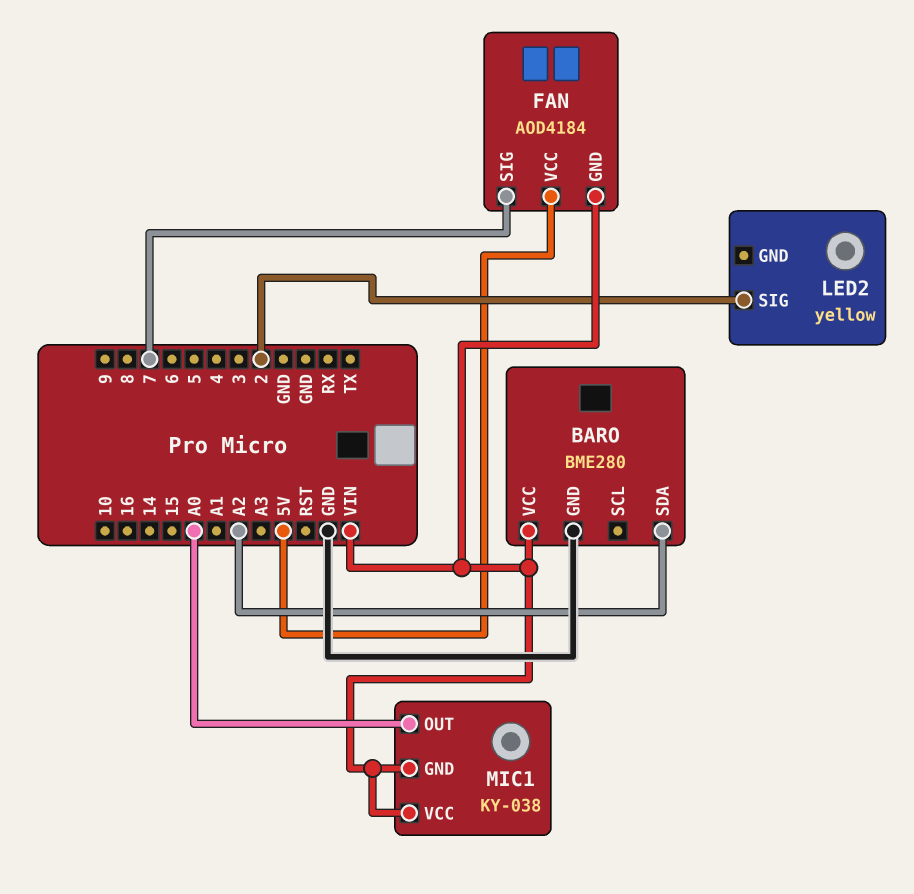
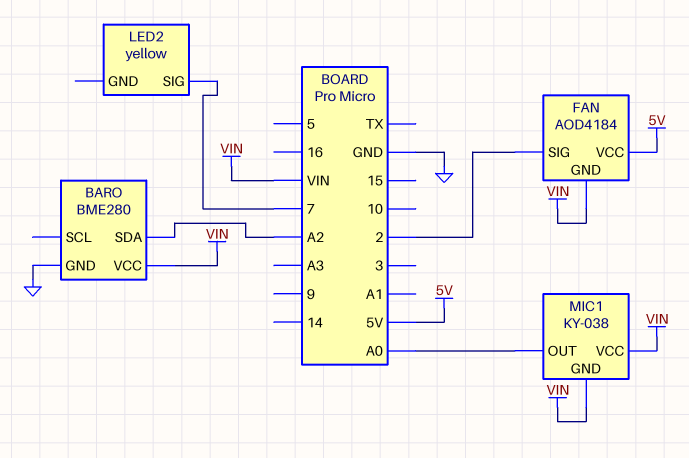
FAN pin SIG: 7 -> 2
LED2 pin SIG: 2 -> 7

